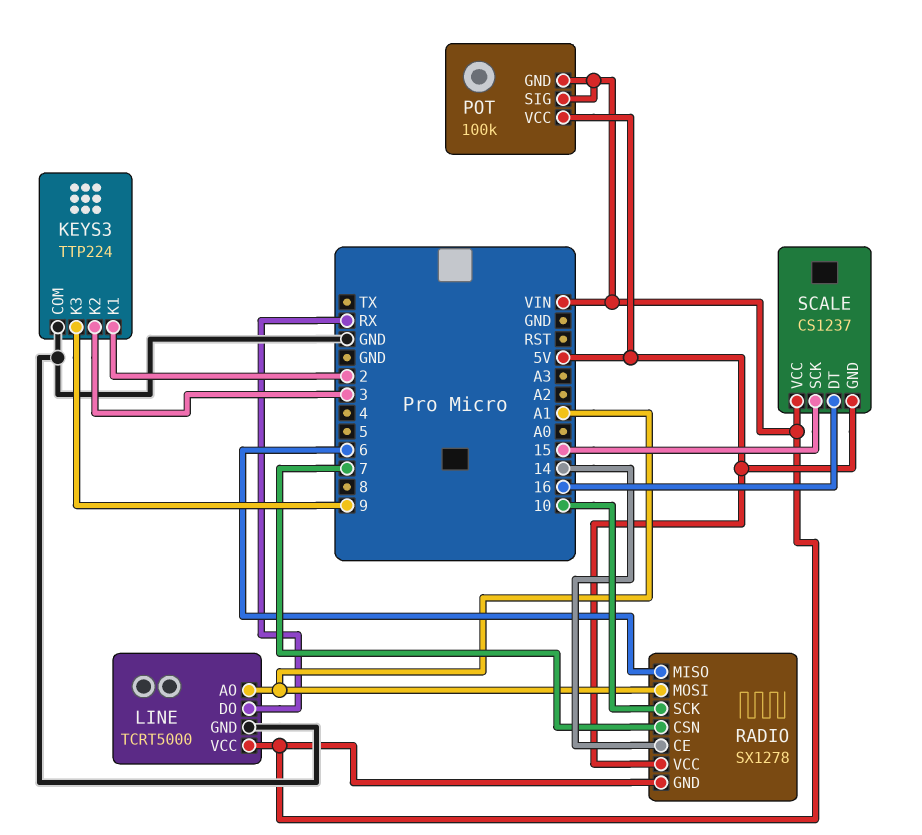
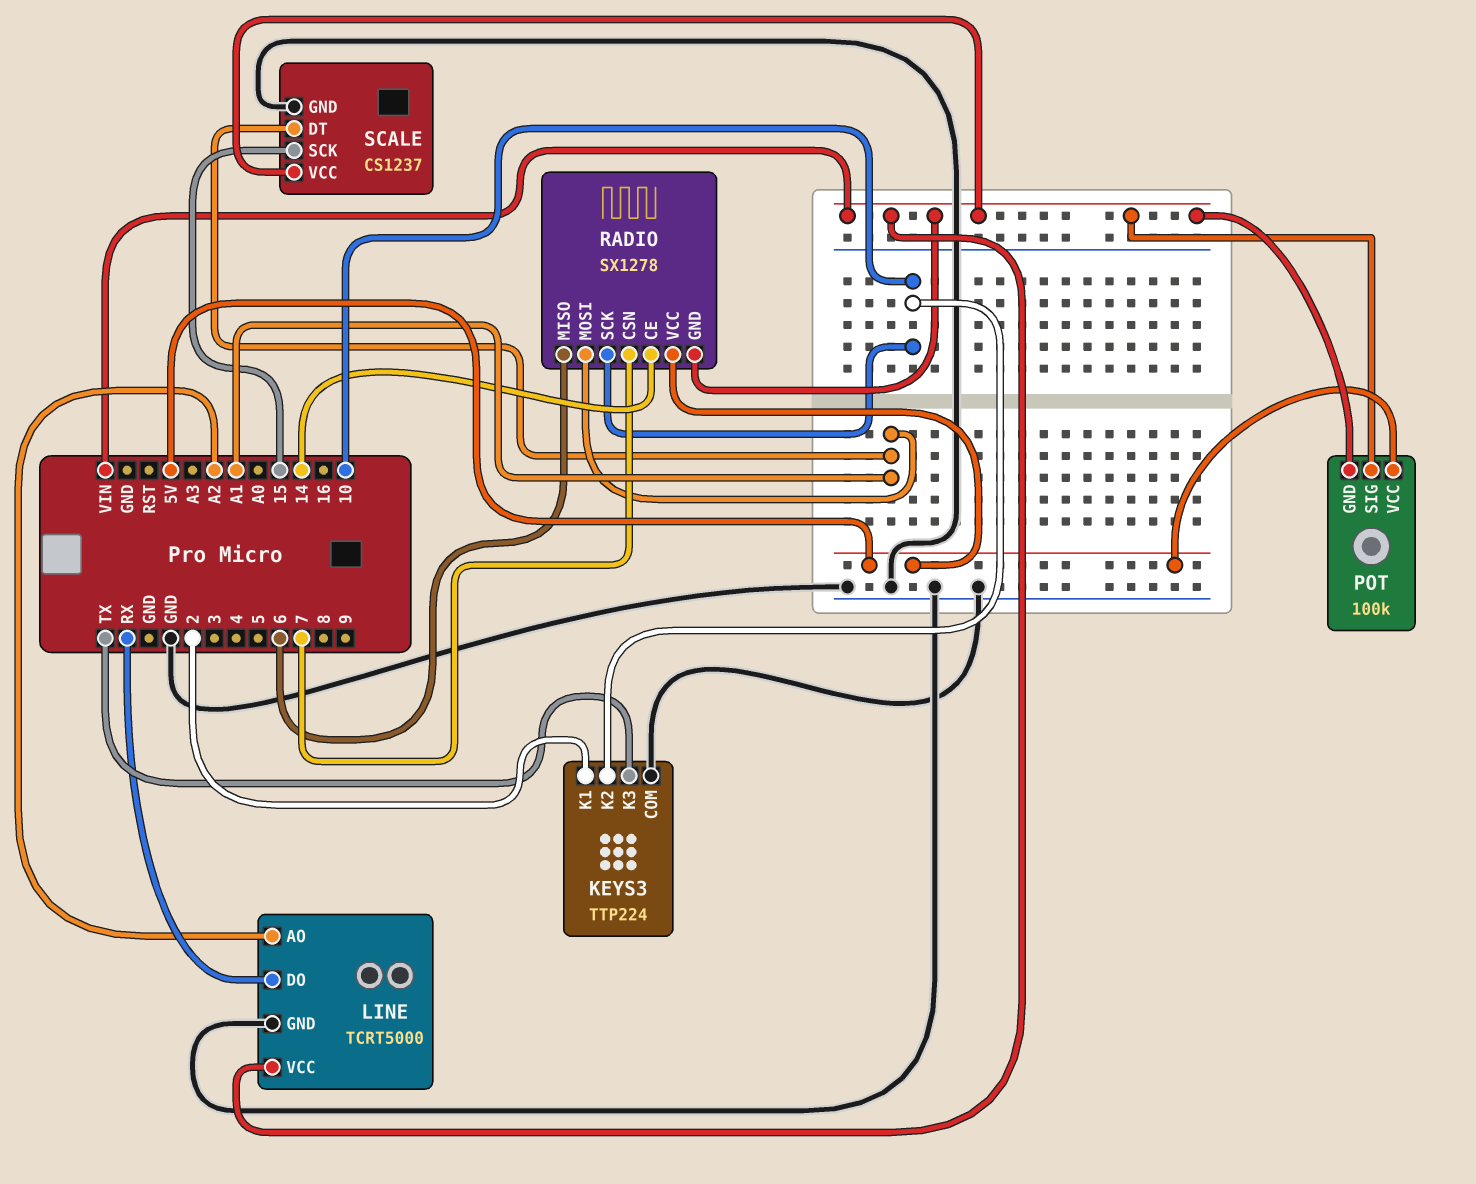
KEYS3 pin K2: 3 -> 10
KEYS3 pin K3: 9 -> TX
LINE pin AO: A1 -> A2
SCALE pin DT: 16 -> A1
SCALE pin GND: 5V -> GND

